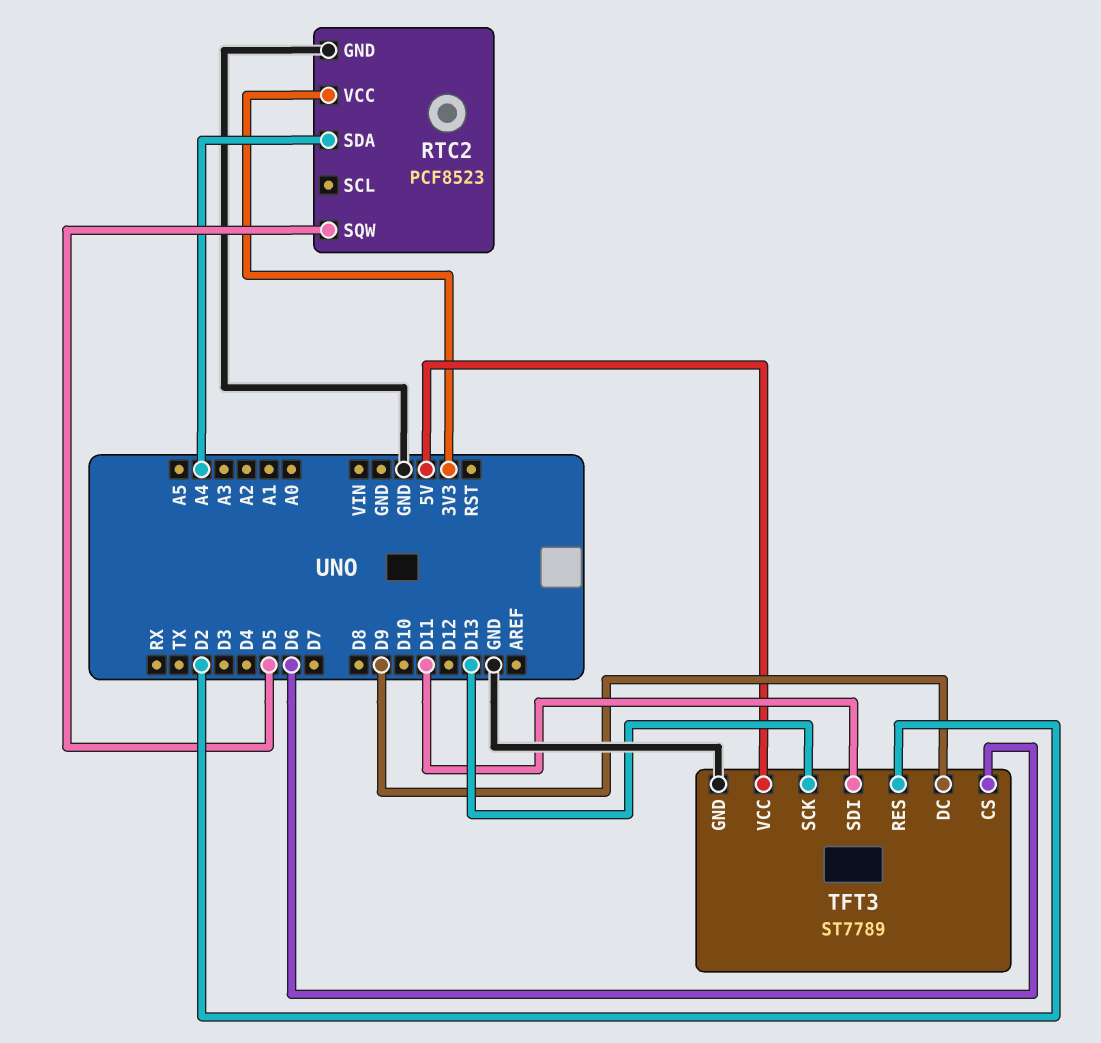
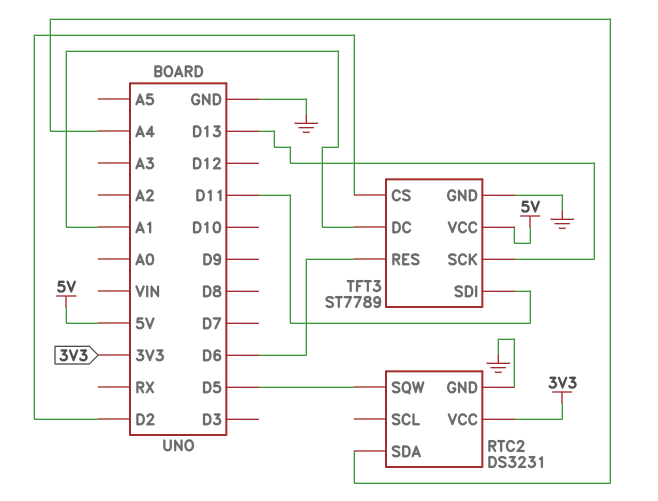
RTC2: PCF8523 -> DS3231
TFT3 pin CS: D6 -> D2
TFT3 pin DC: D9 -> A1
TFT3 pin RES: D2 -> D6

